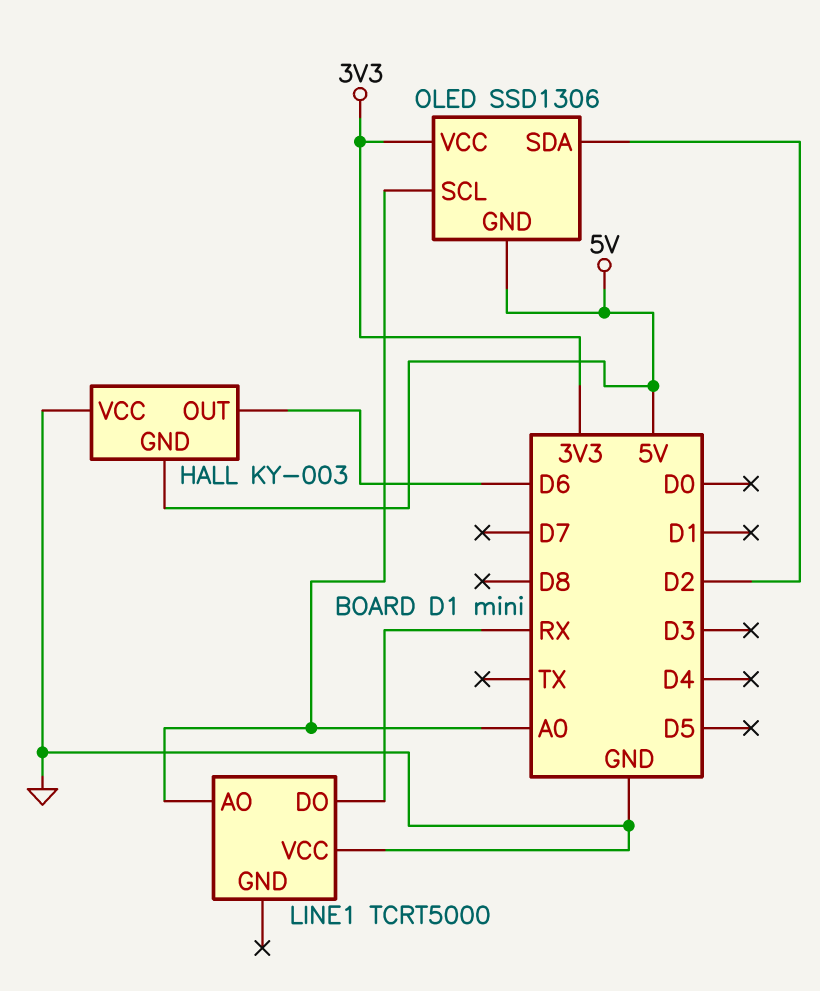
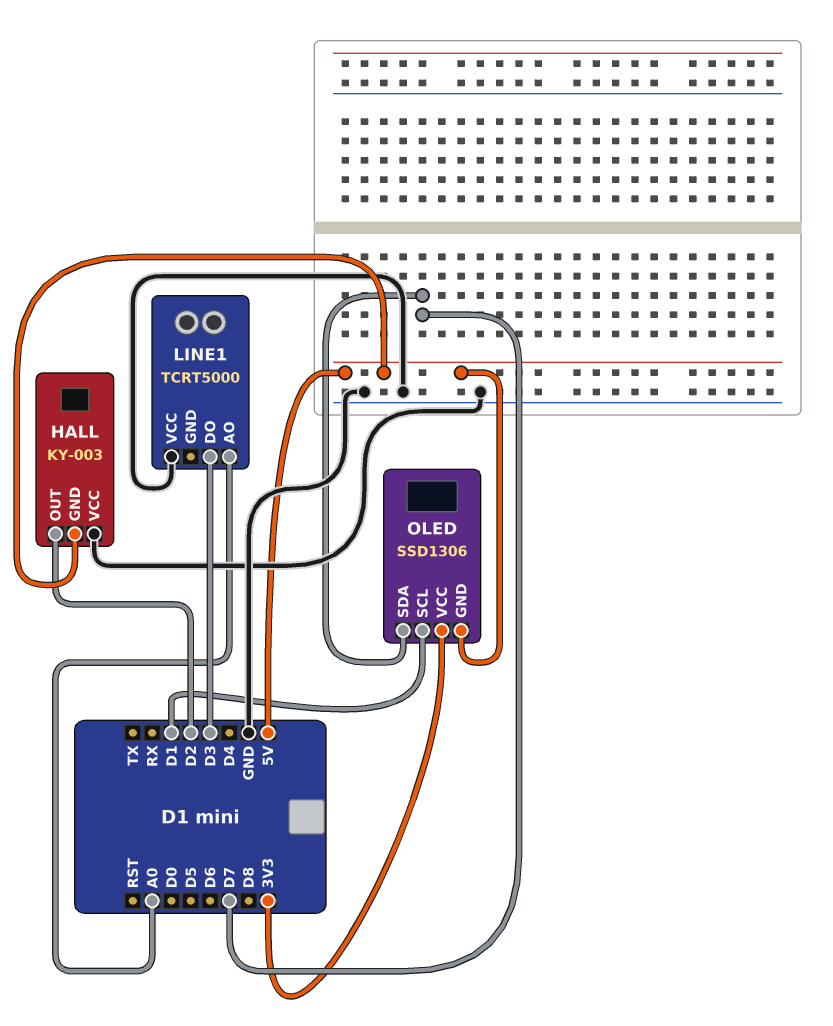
HALL pin OUT: D6 -> D2
LINE1 pin DO: RX -> D3
OLED pin SCL: A0 -> D1
OLED pin SDA: D2 -> D7

